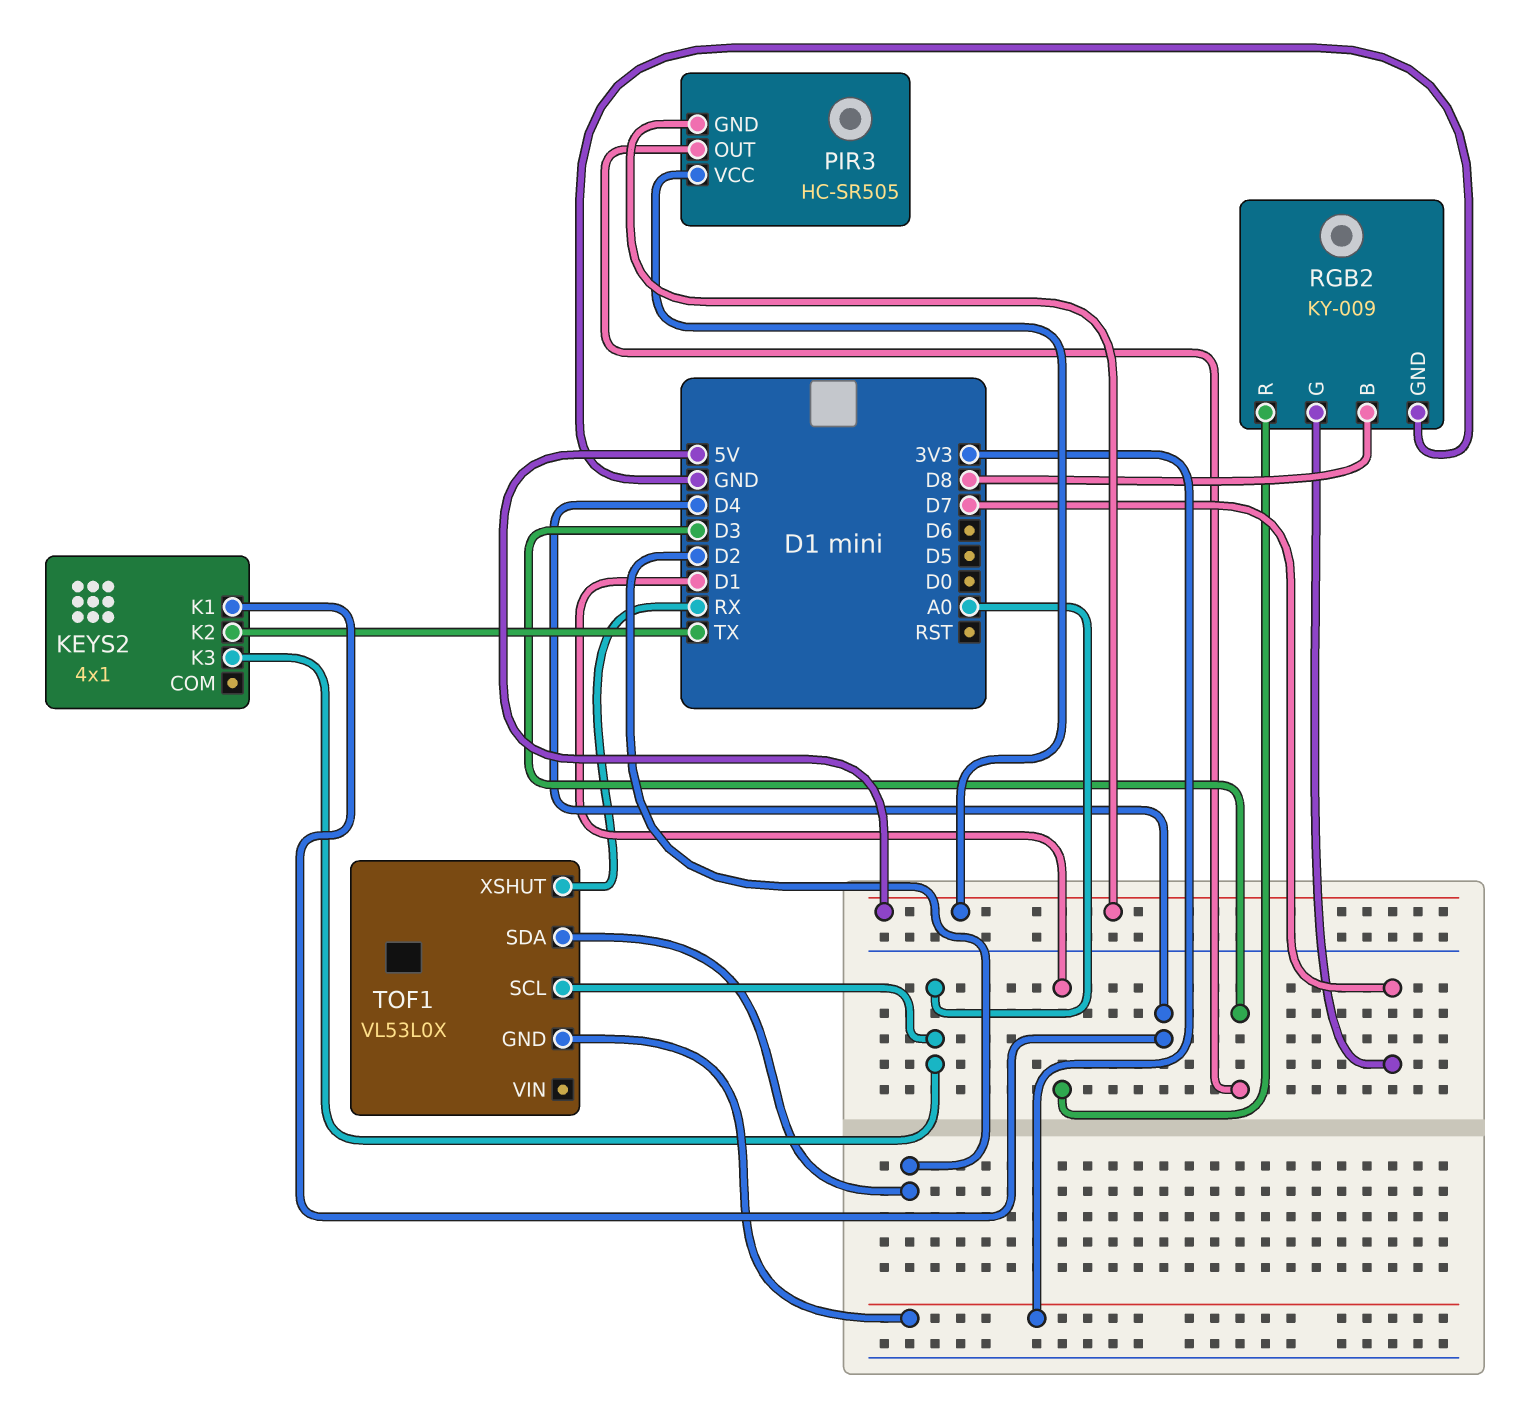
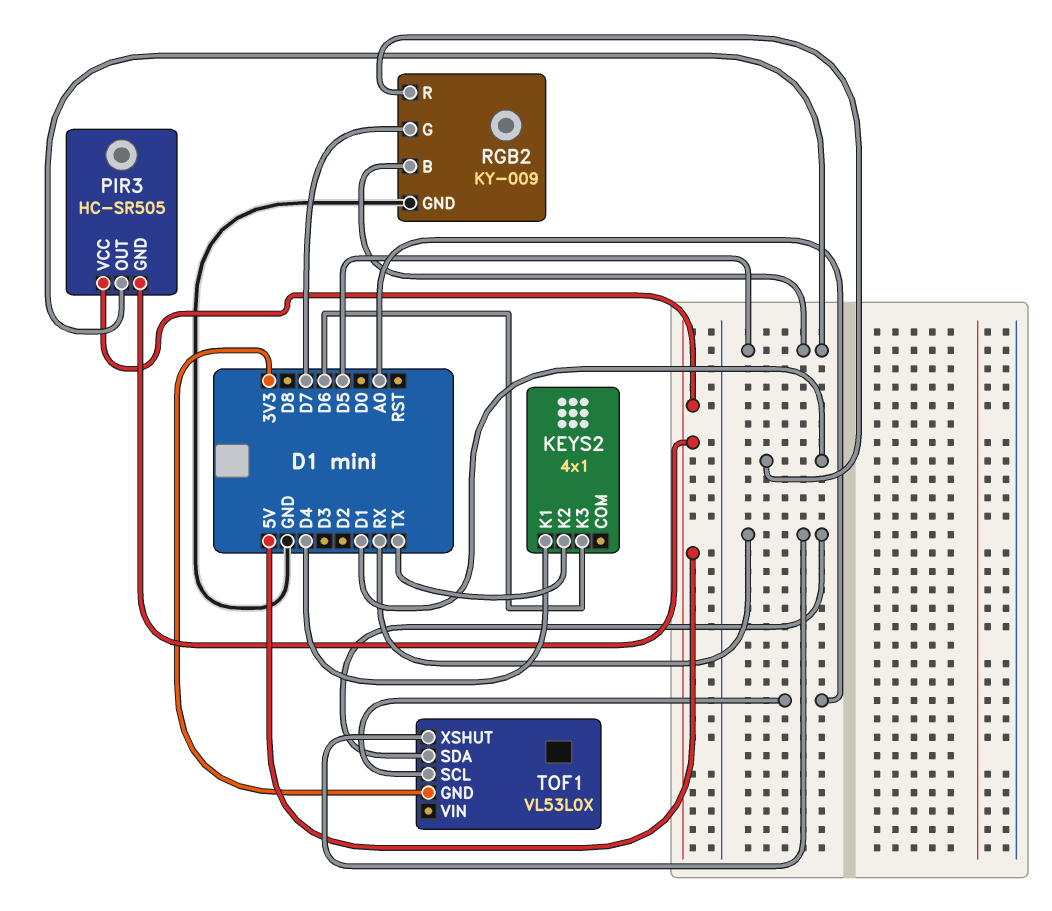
KEYS2 pin K3: A0 -> D6
PIR3 pin OUT: D3 -> D5
RGB2 pin B: D8 -> D5
TOF1 pin SDA: D2 -> RX

